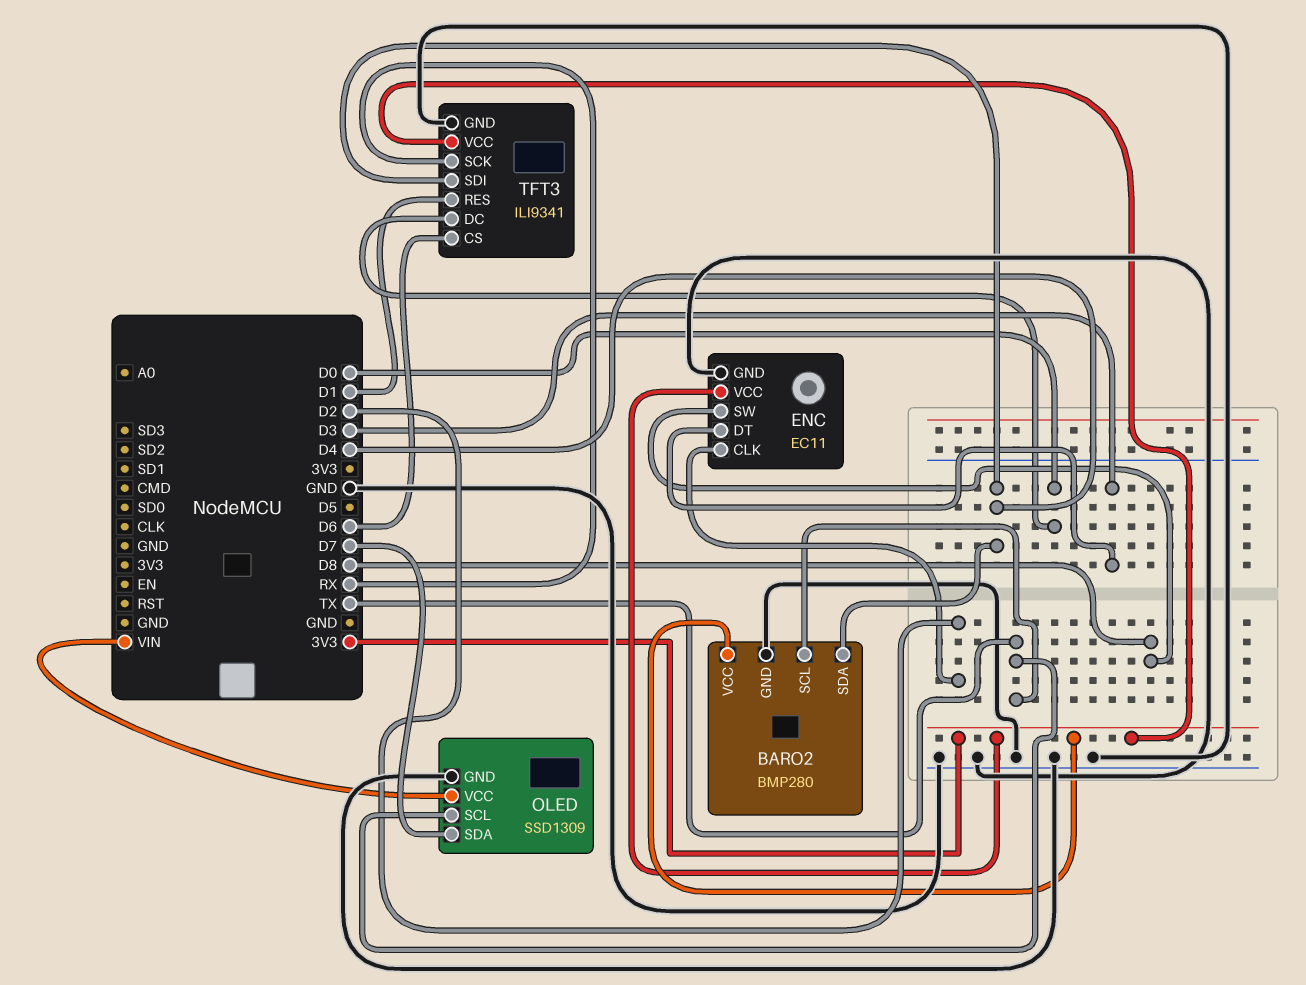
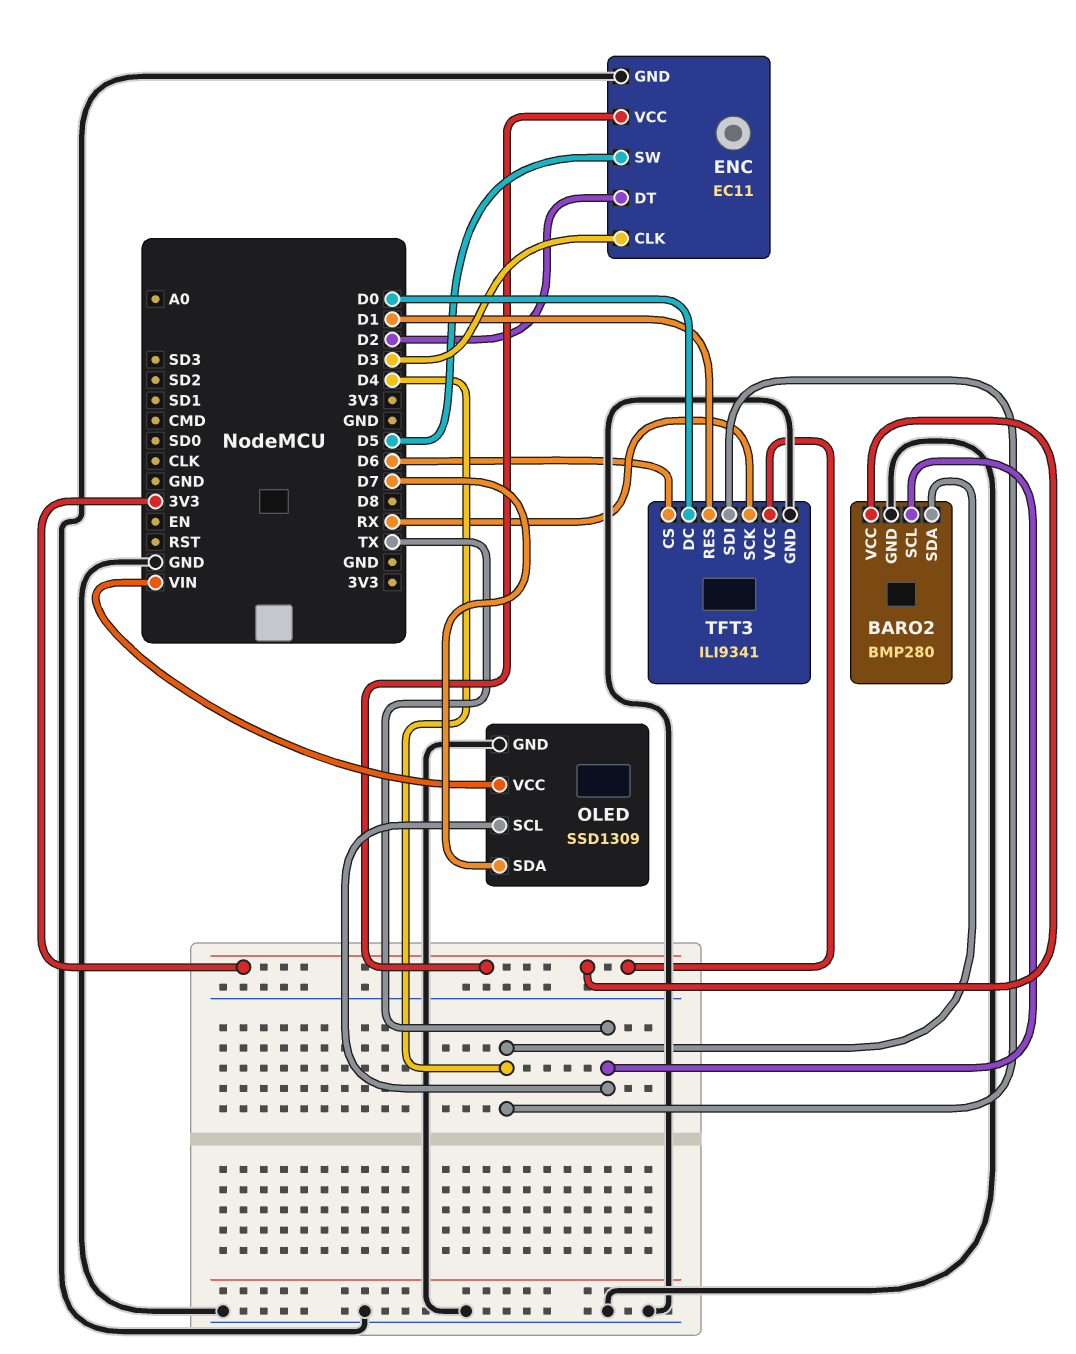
ENC pin CLK: D2 -> D3
ENC pin DT: D3 -> D2
ENC pin SW: D8 -> D5

